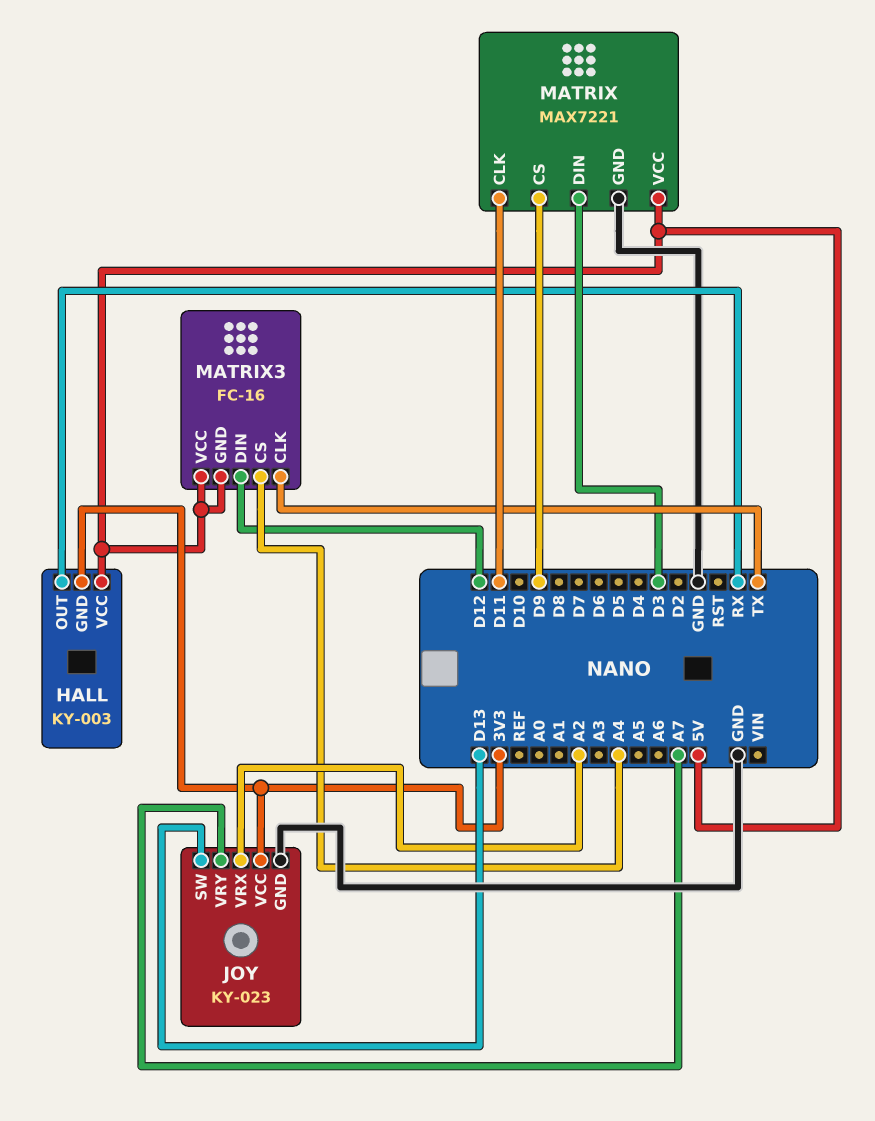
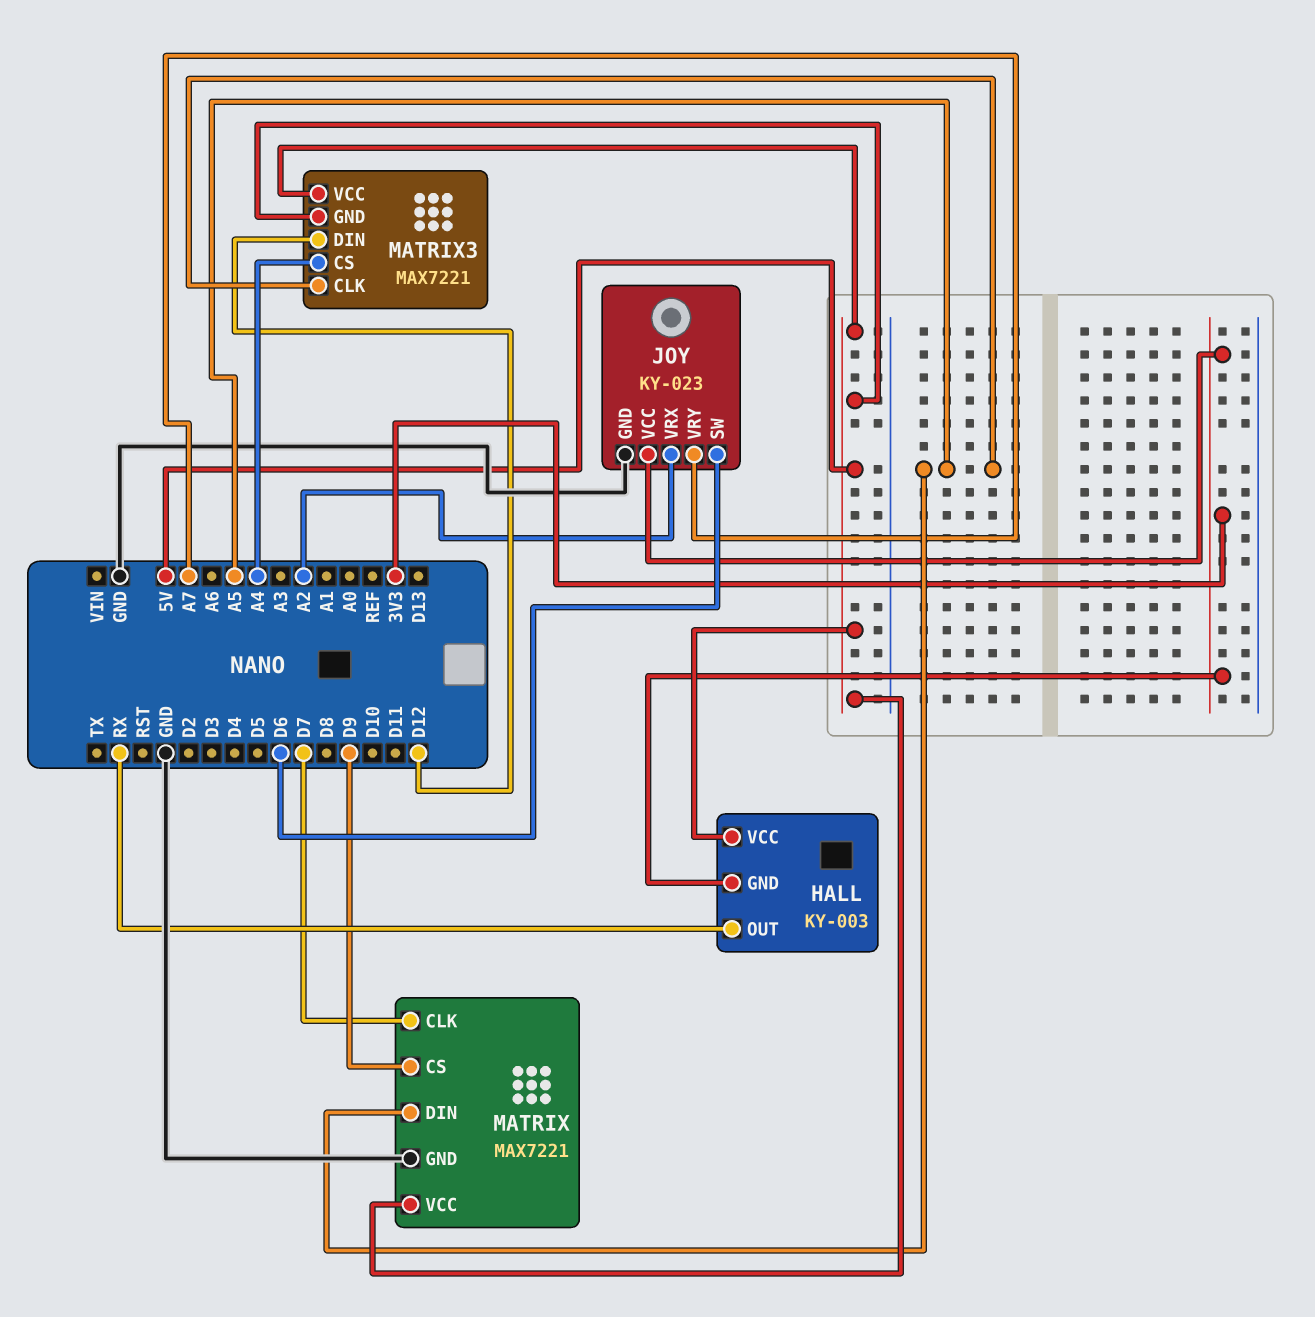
JOY pin SW: D13 -> D6
MATRIX pin CLK: D11 -> D7
MATRIX pin DIN: D3 -> A5
MATRIX3: FC-16 -> MAX7221
MATRIX3 pin CLK: TX -> A5

